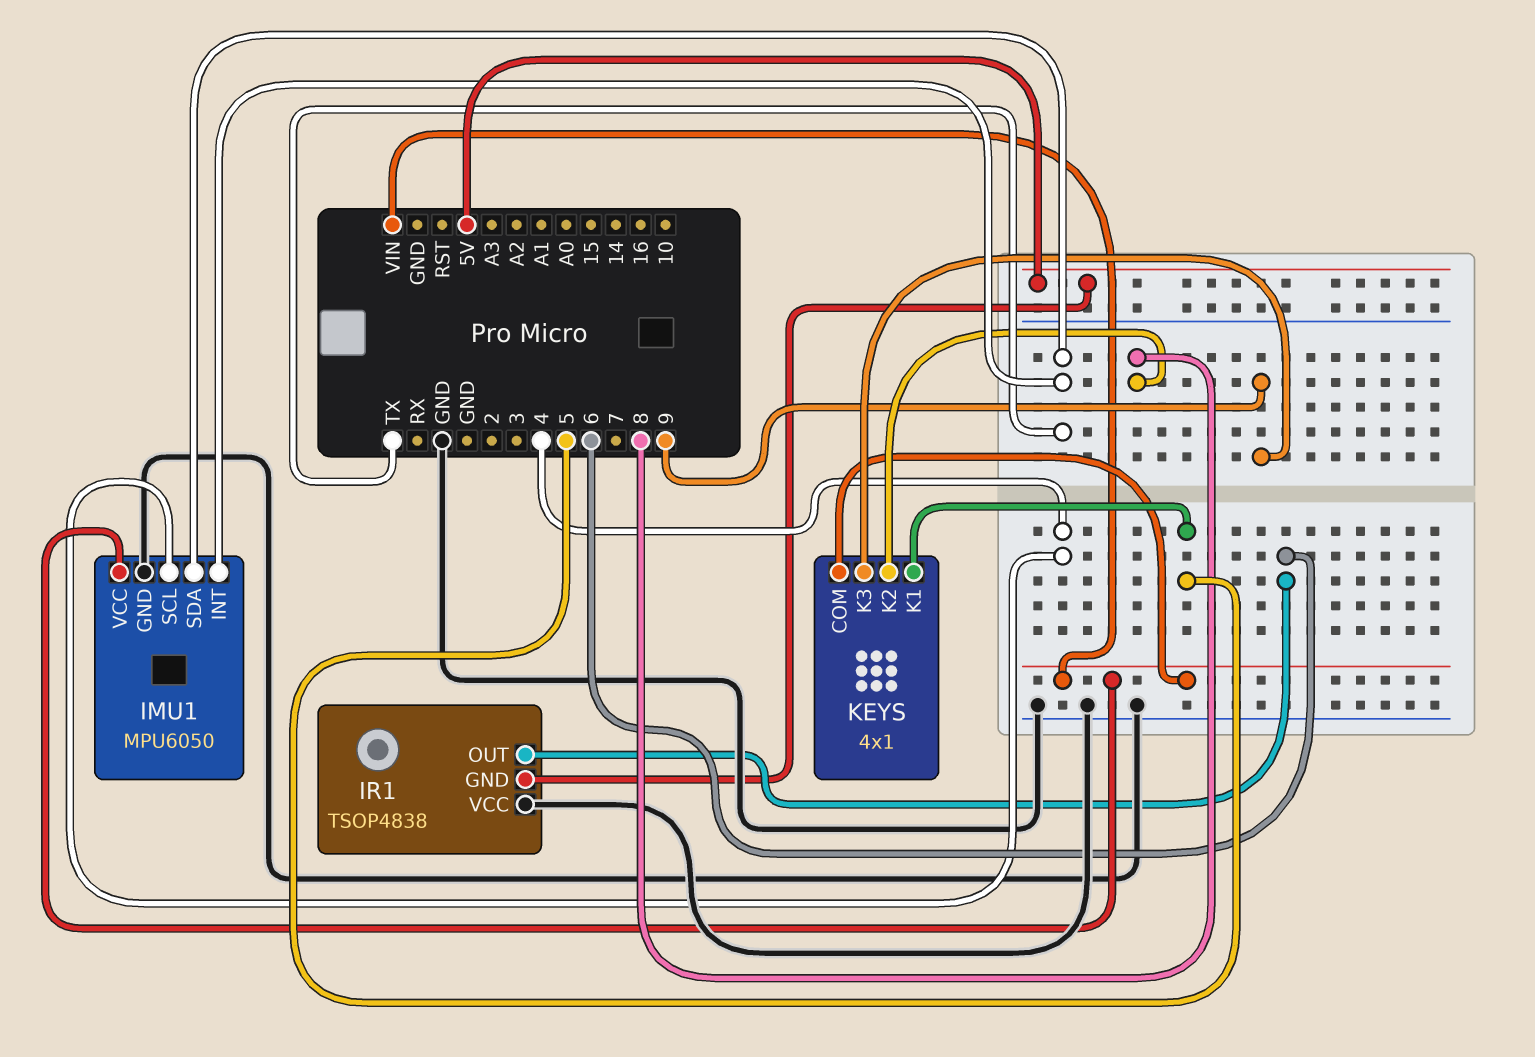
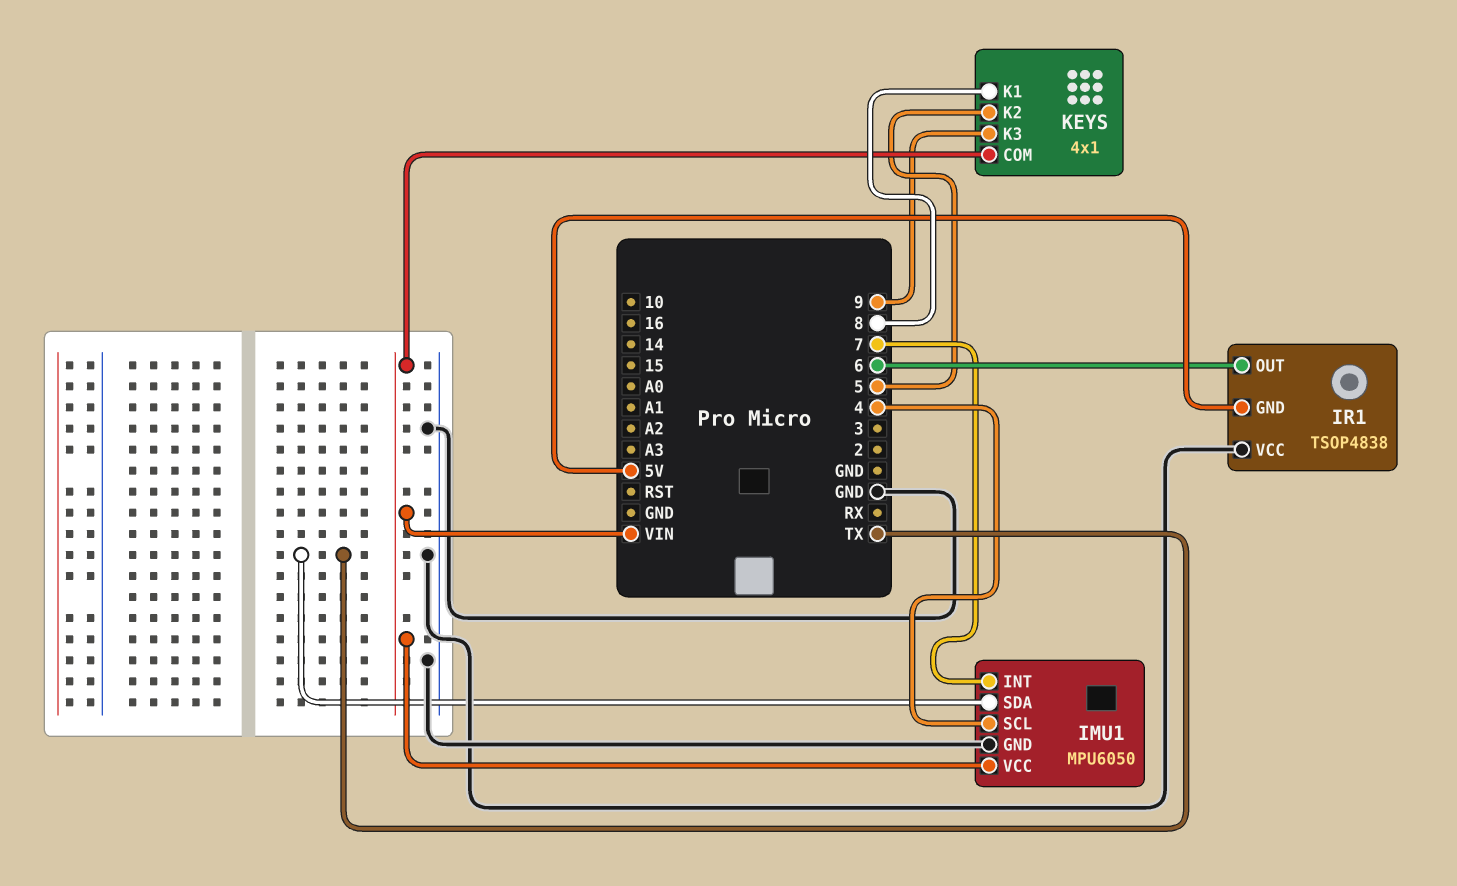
IMU1 pin INT: TX -> 7
KEYS pin K1: 5 -> 8
KEYS pin K2: 8 -> 5

